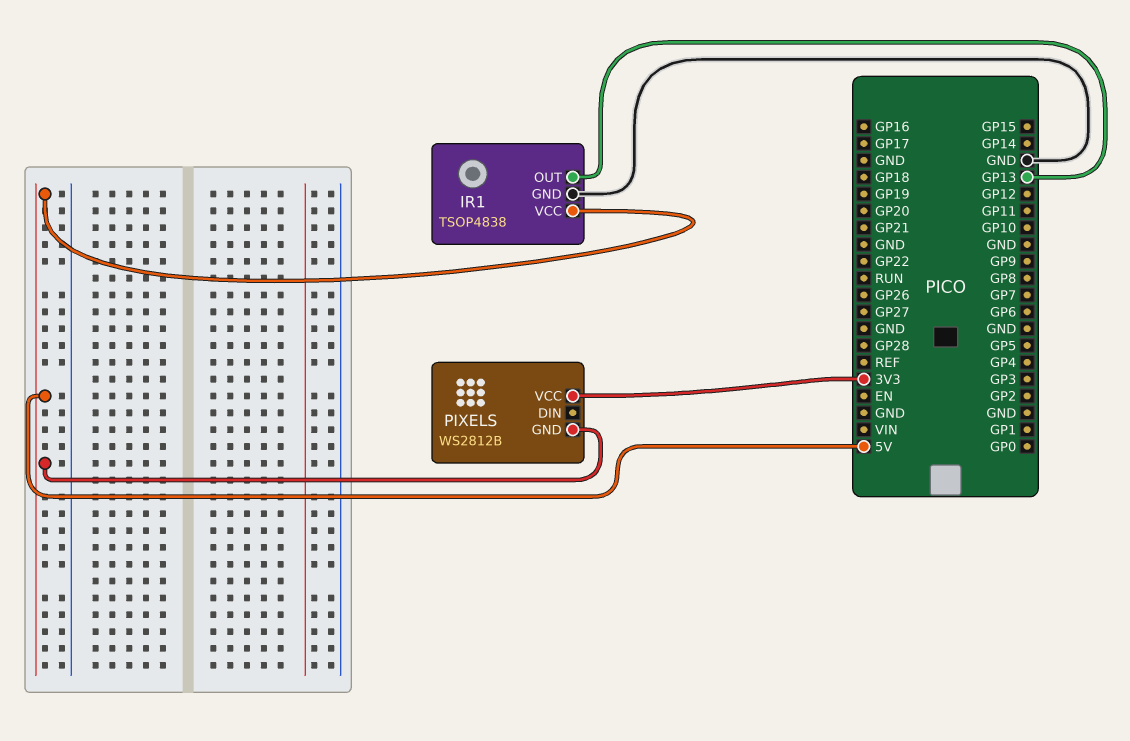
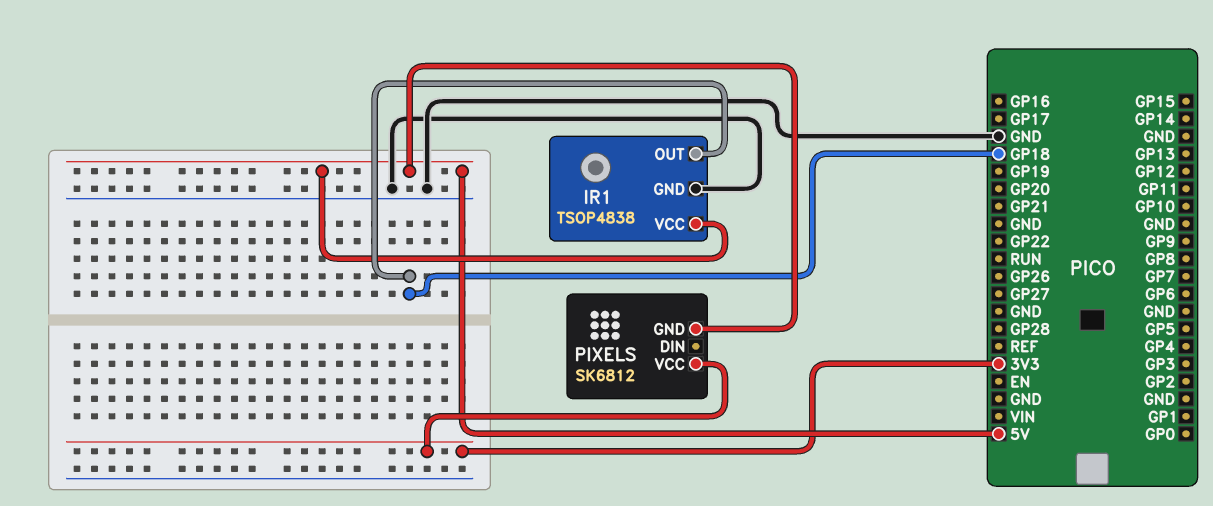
IR1 pin OUT: GP13 -> GP18
PIXELS: WS2812B -> SK6812

